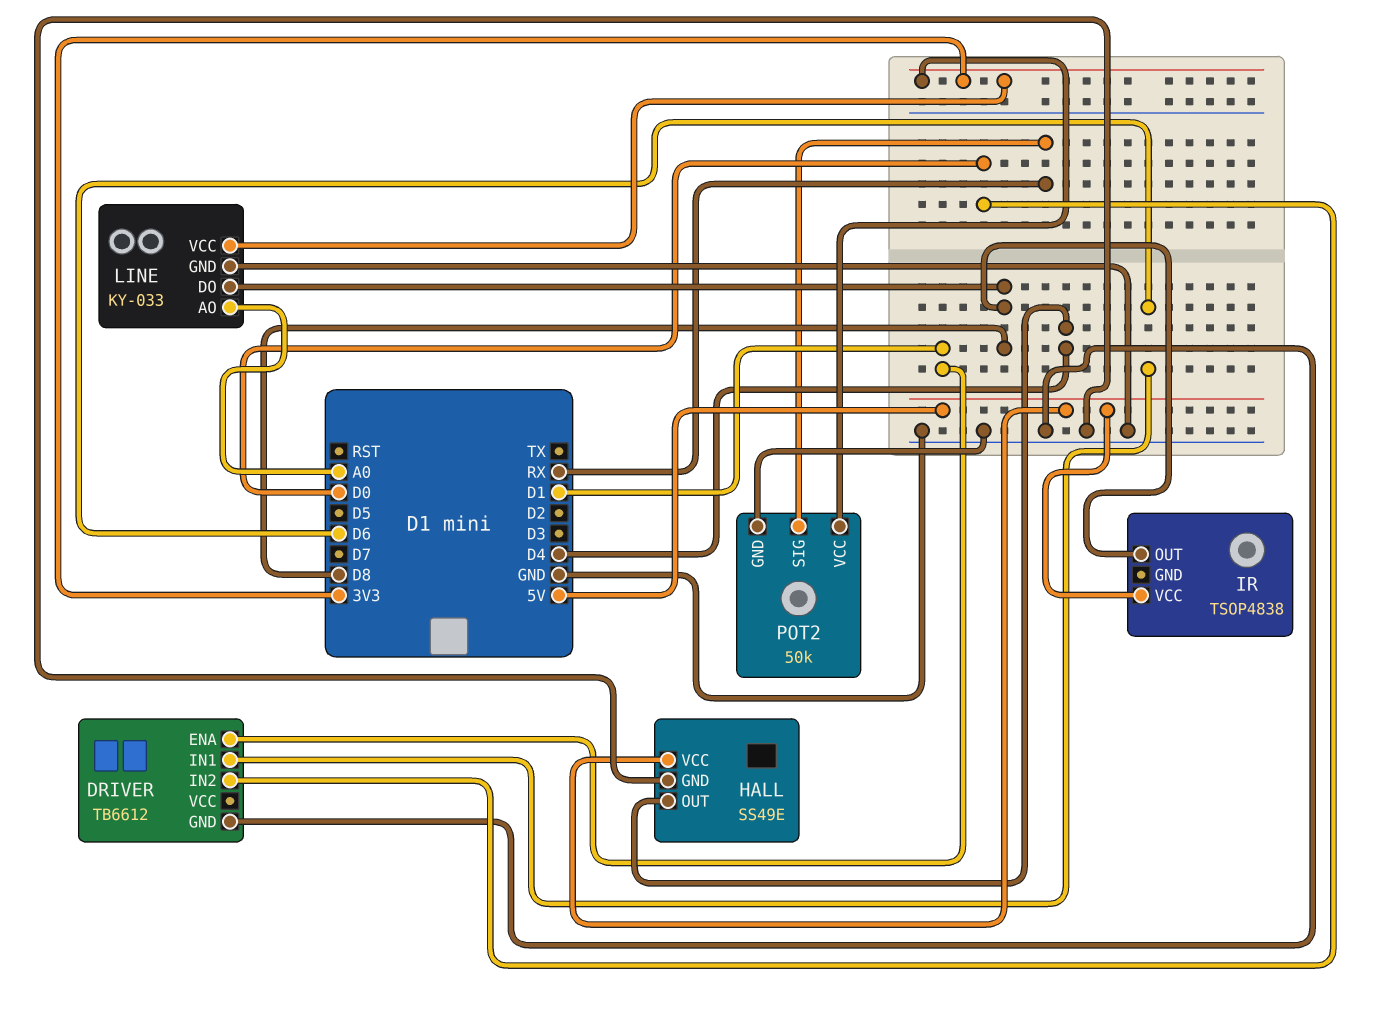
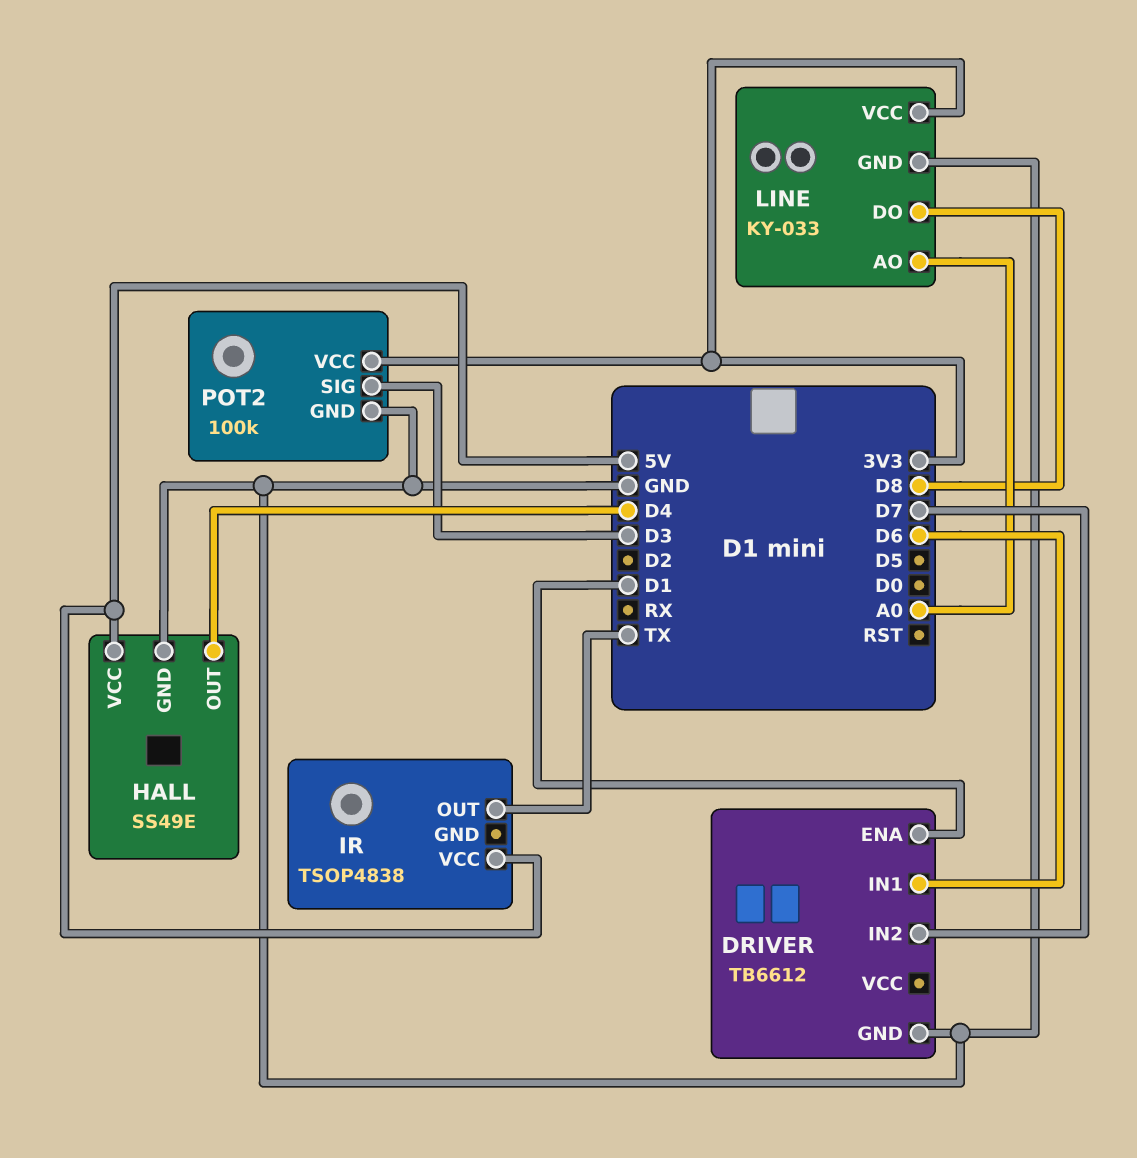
DRIVER pin IN2: D0 -> D7
IR pin OUT: D8 -> TX
POT2: 50k -> 100k
POT2 pin SIG: RX -> D3

